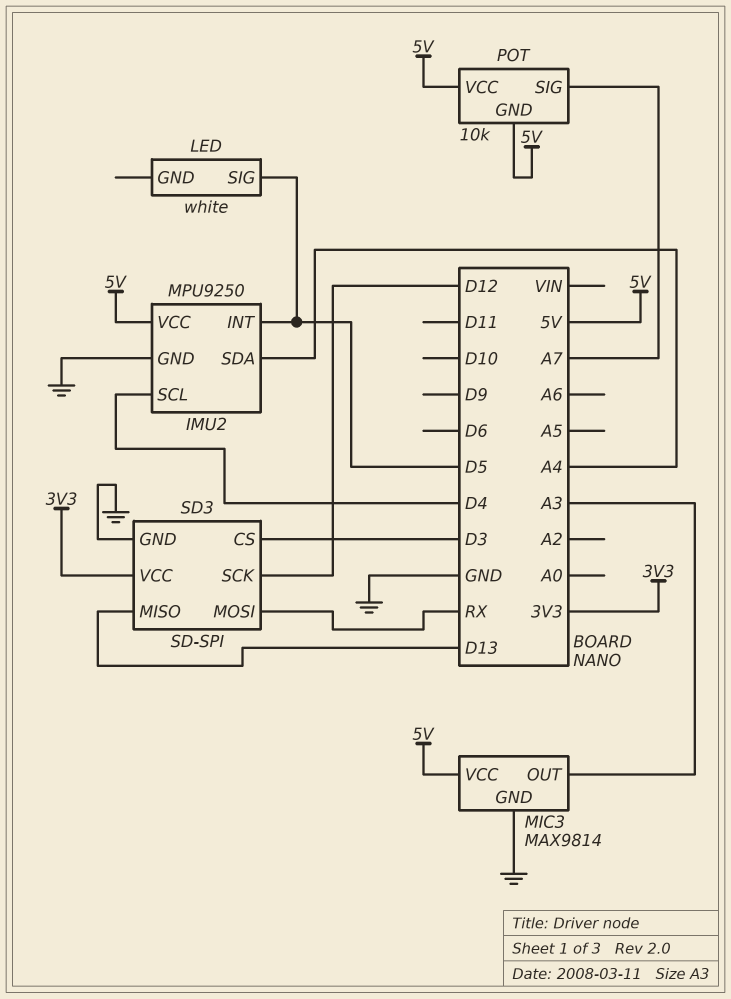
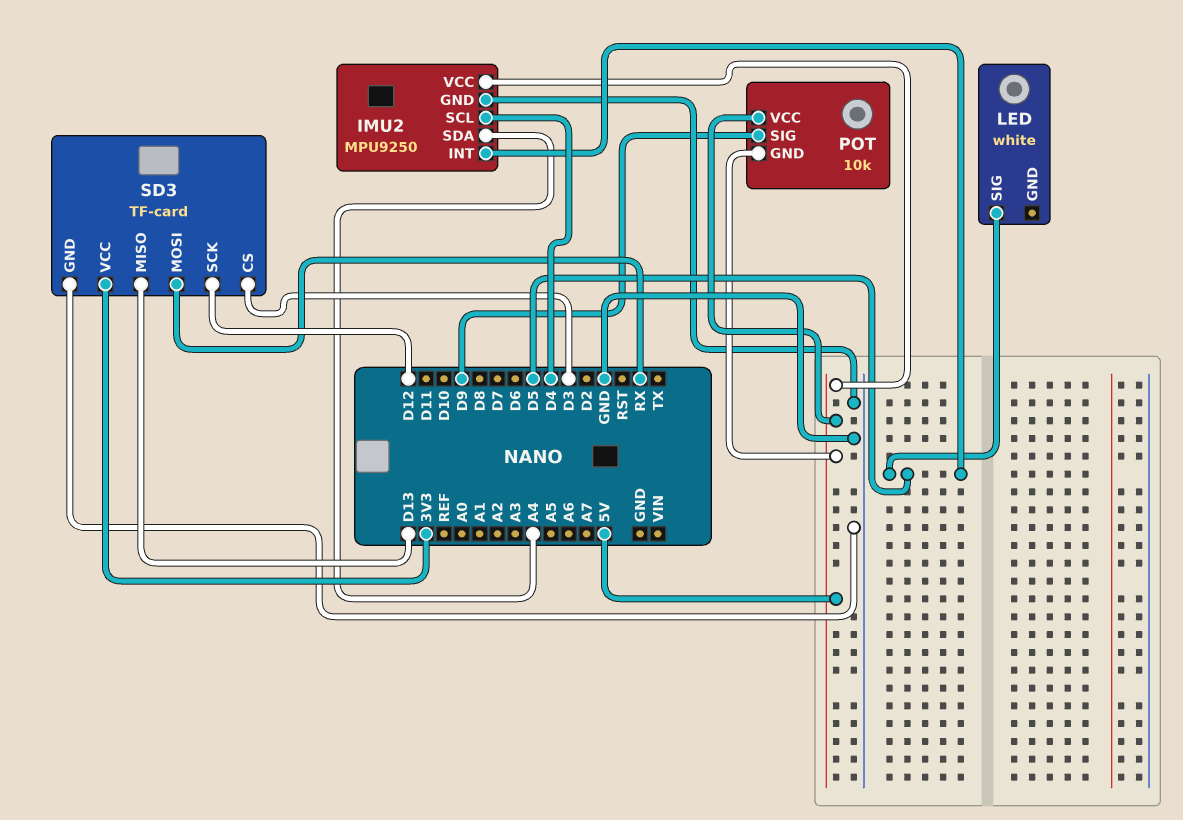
MIC3: MAX9814 -> none
MIC3 pin GND: GND -> none
MIC3 pin OUT: A3 -> none
MIC3 pin VCC: 5V -> none
POT pin SIG: A7 -> D9
SD3: SD-SPI -> TF-card

